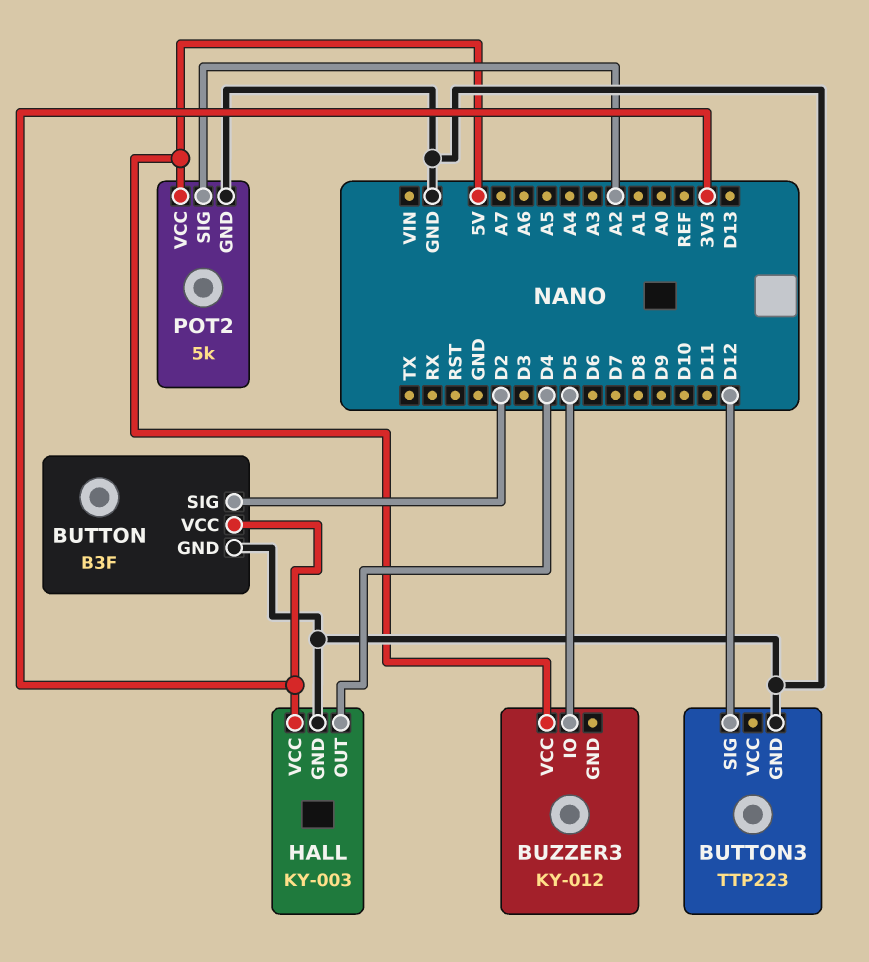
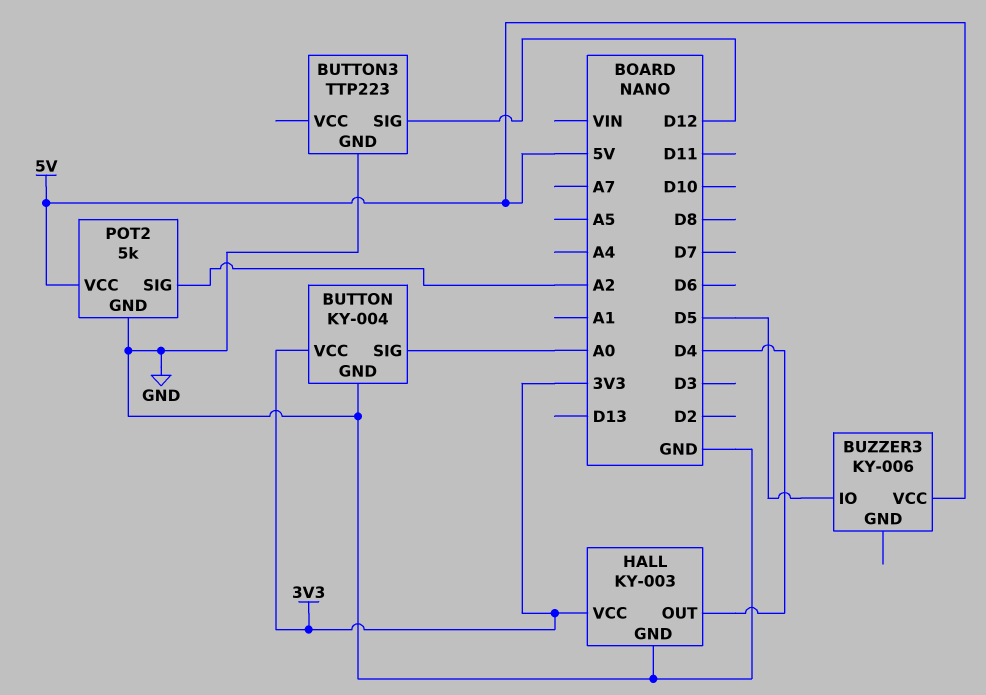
BUTTON: B3F -> KY-004
BUTTON pin SIG: D2 -> A0
BUZZER3: KY-012 -> KY-006

